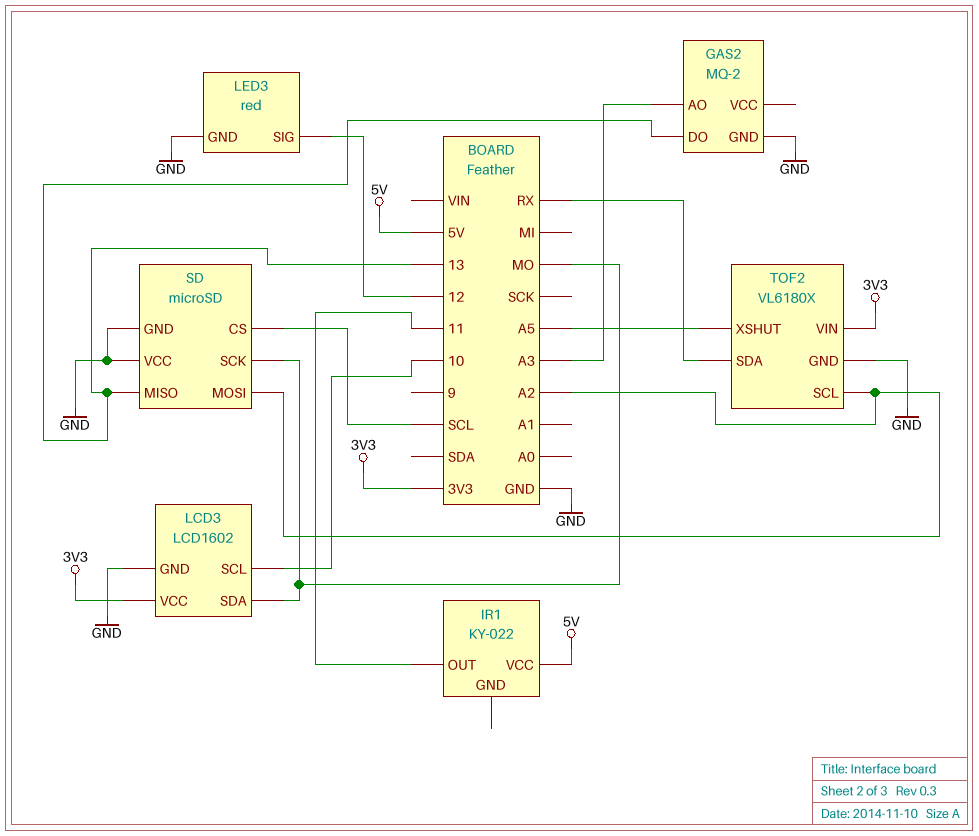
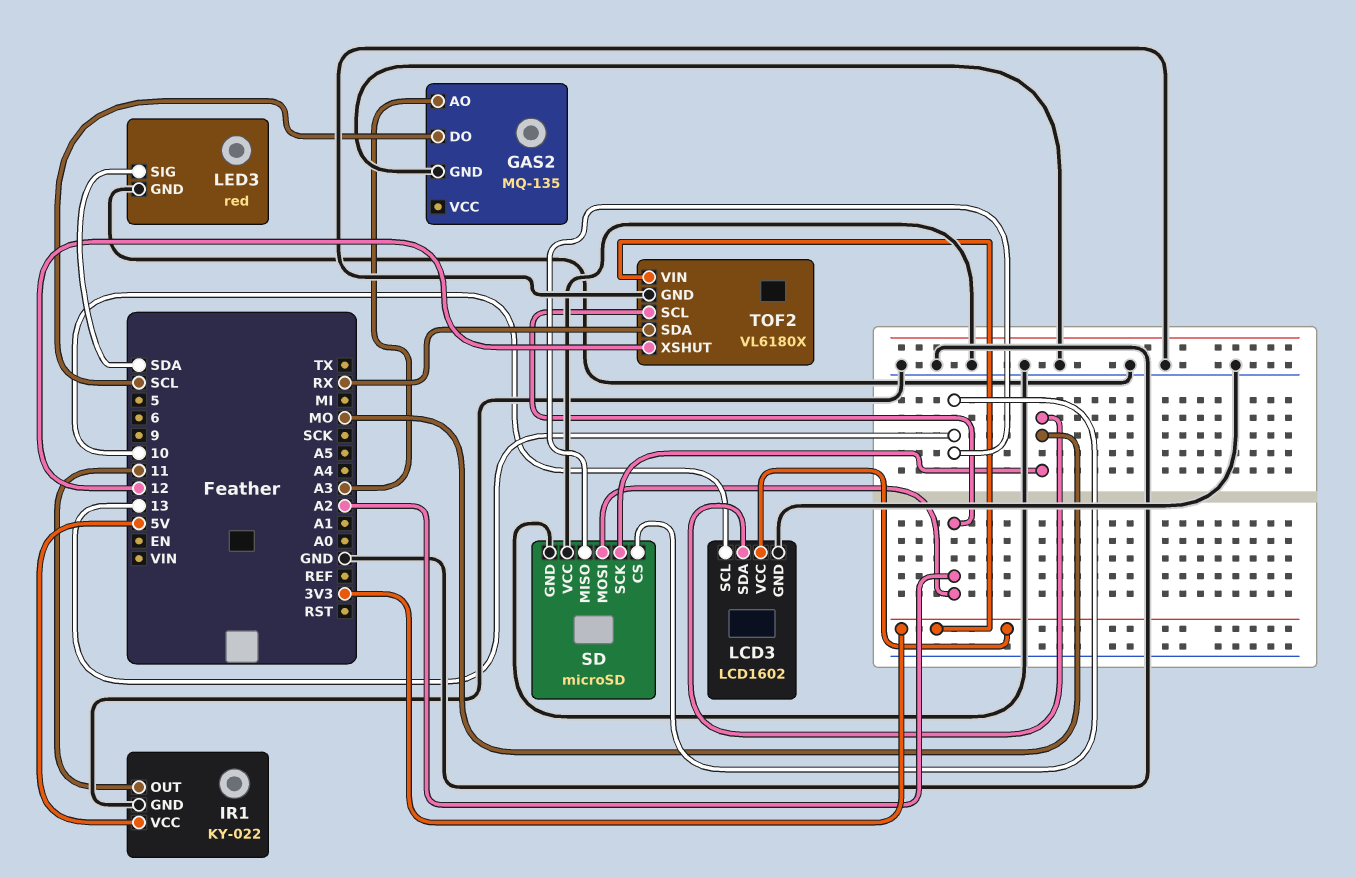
GAS2: MQ-2 -> MQ-135
GAS2 pin DO: 13 -> SCL
IR1 pin GND: none -> GND
LED3 pin SIG: 12 -> SDA
SD pin CS: SCL -> 13
TOF2 pin XSHUT: A5 -> 12

